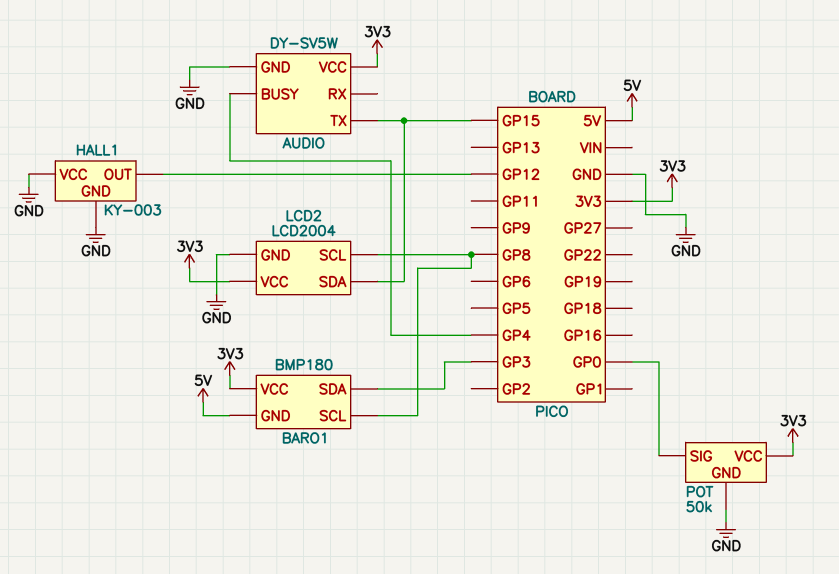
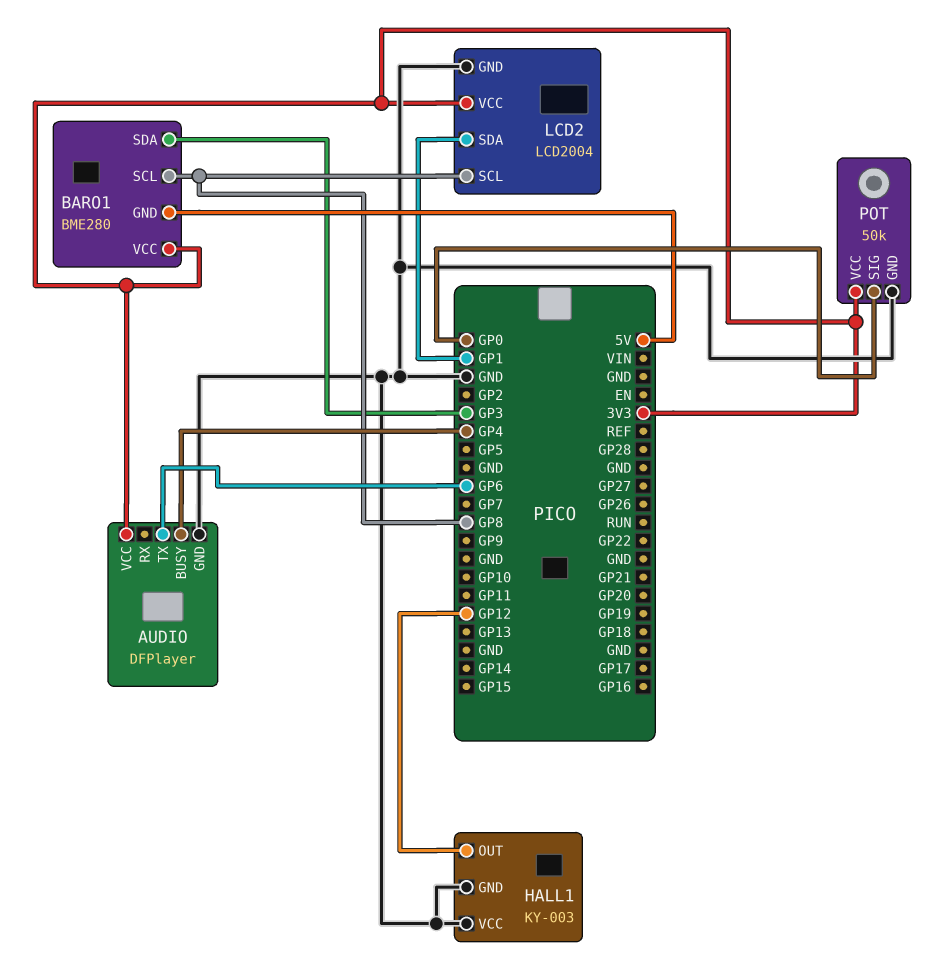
AUDIO: DY-SV5W -> DFPlayer
AUDIO pin TX: GP15 -> GP6
BARO1: BMP180 -> BME280
LCD2 pin SDA: GP15 -> GP1

